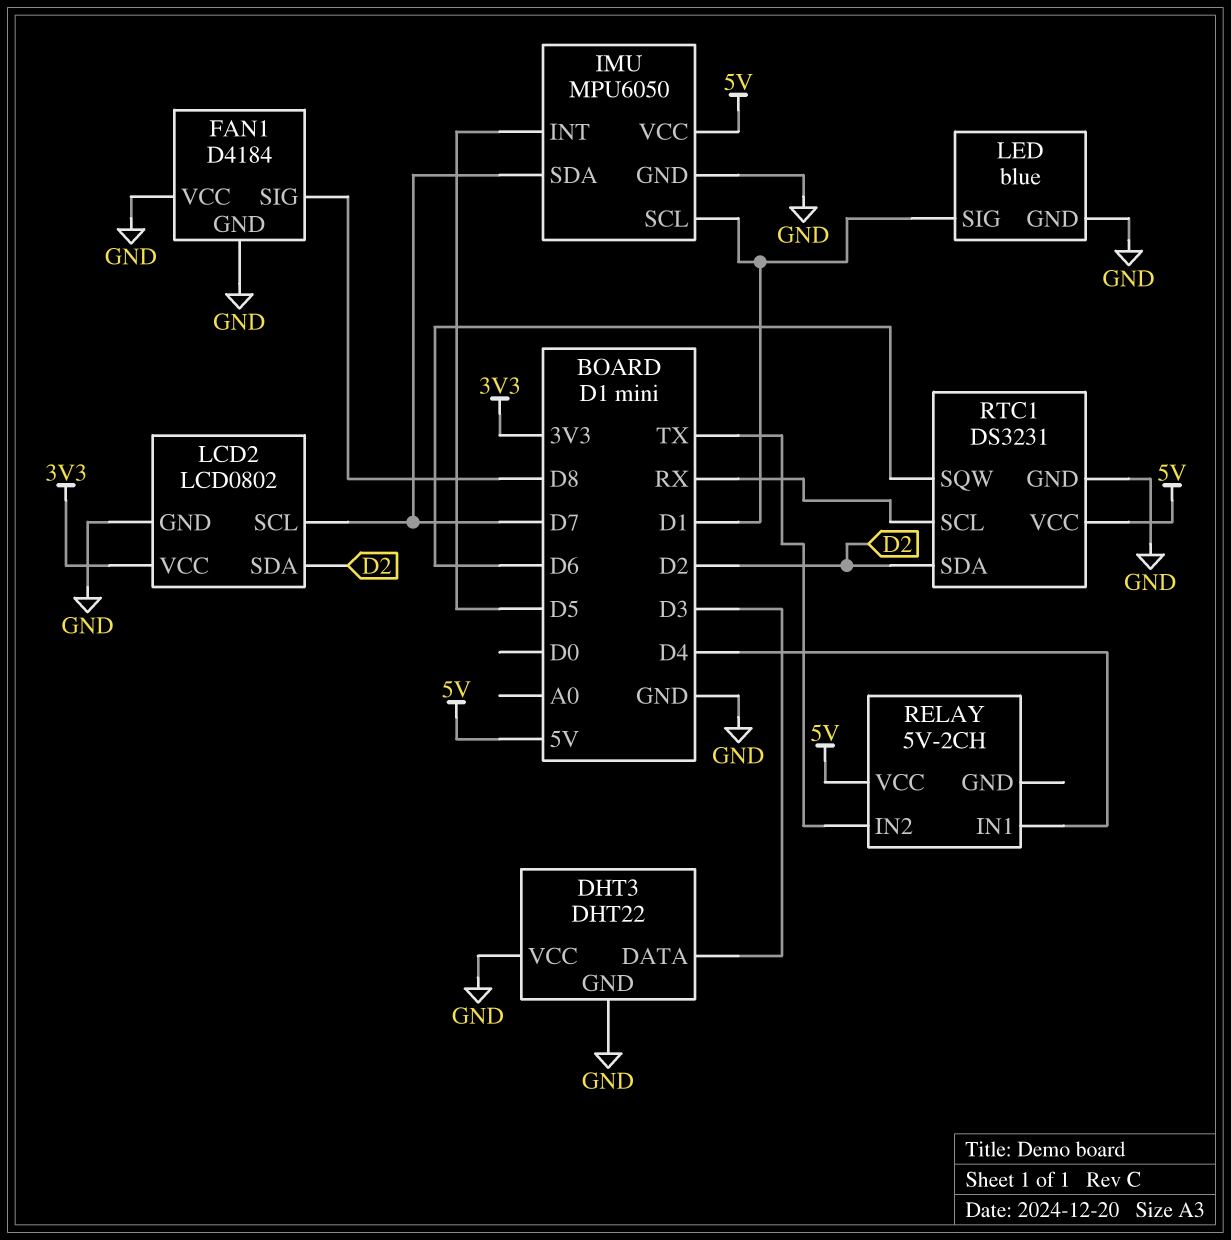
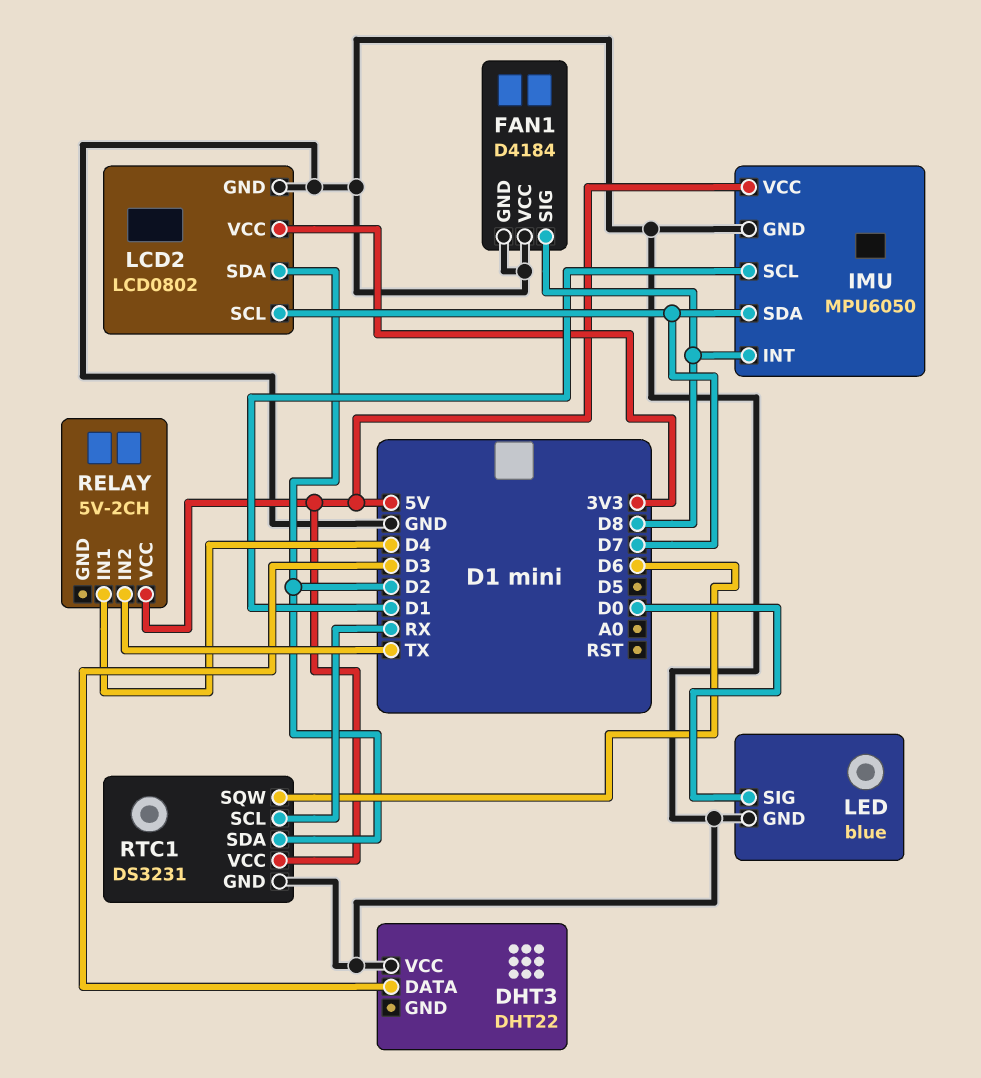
DHT3 pin GND: GND -> none
IMU pin INT: D5 -> D8
LED pin SIG: D1 -> D0

